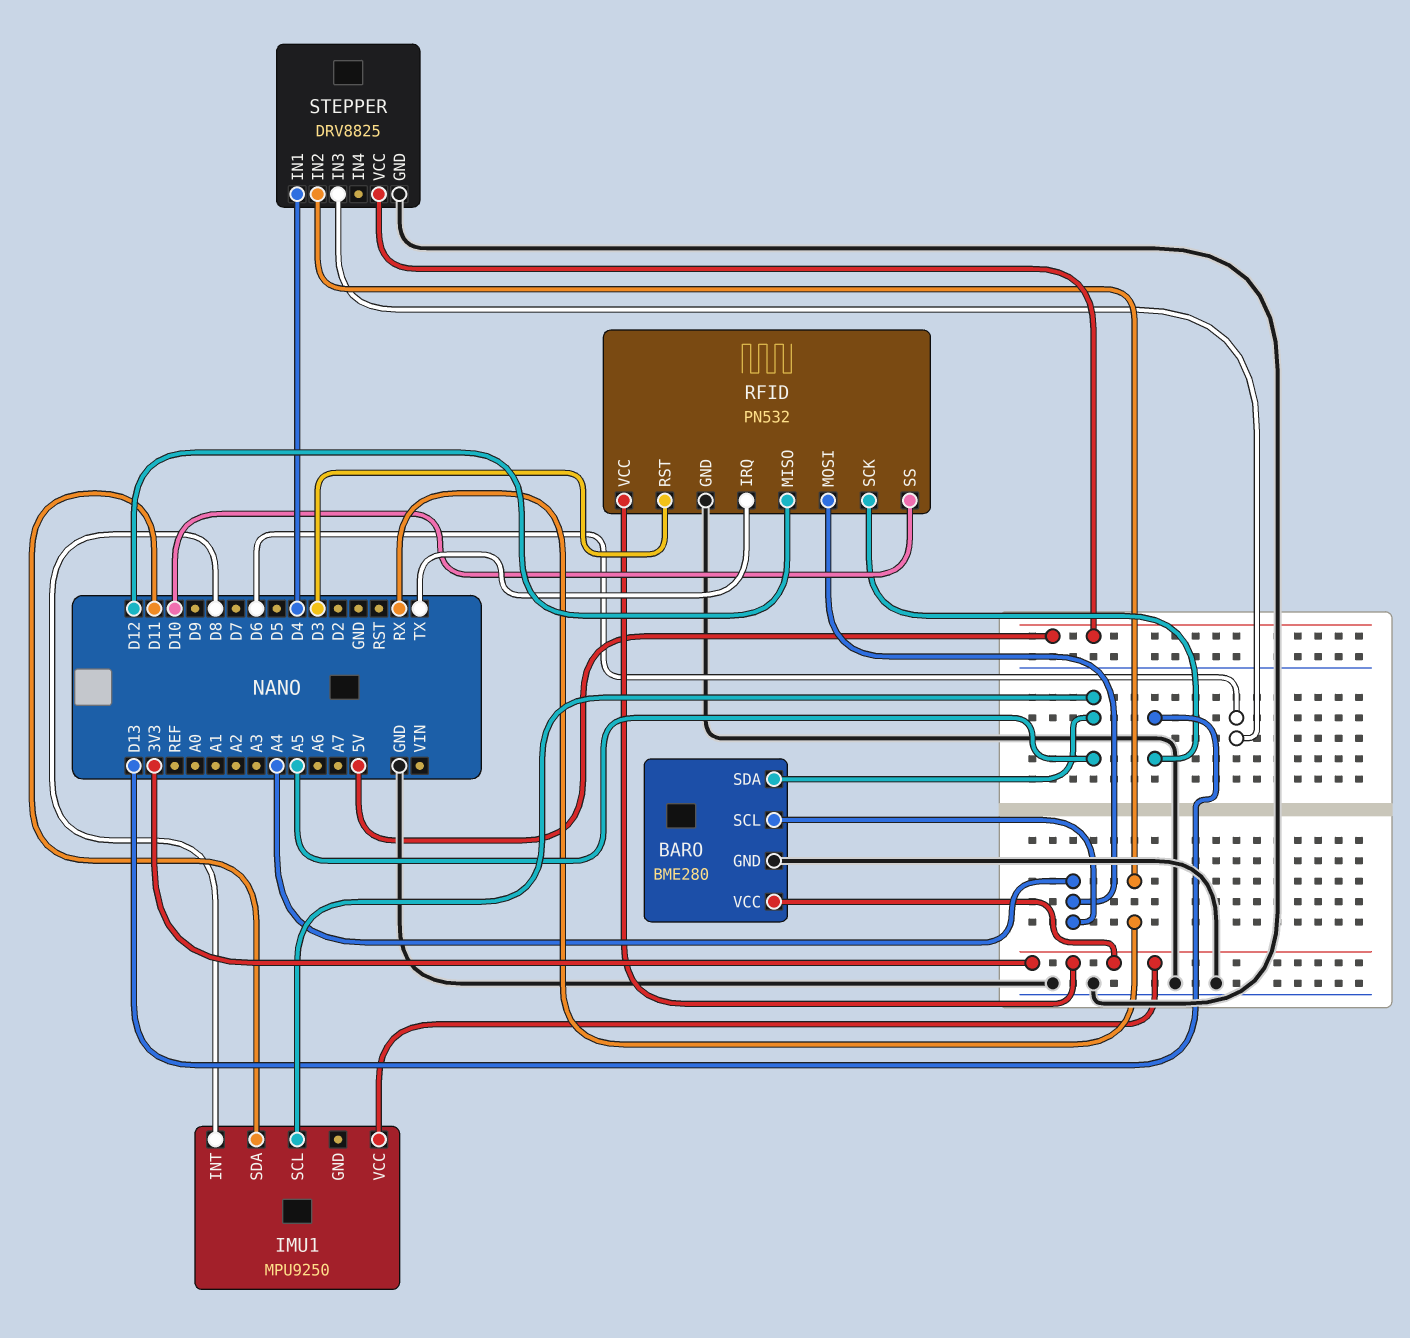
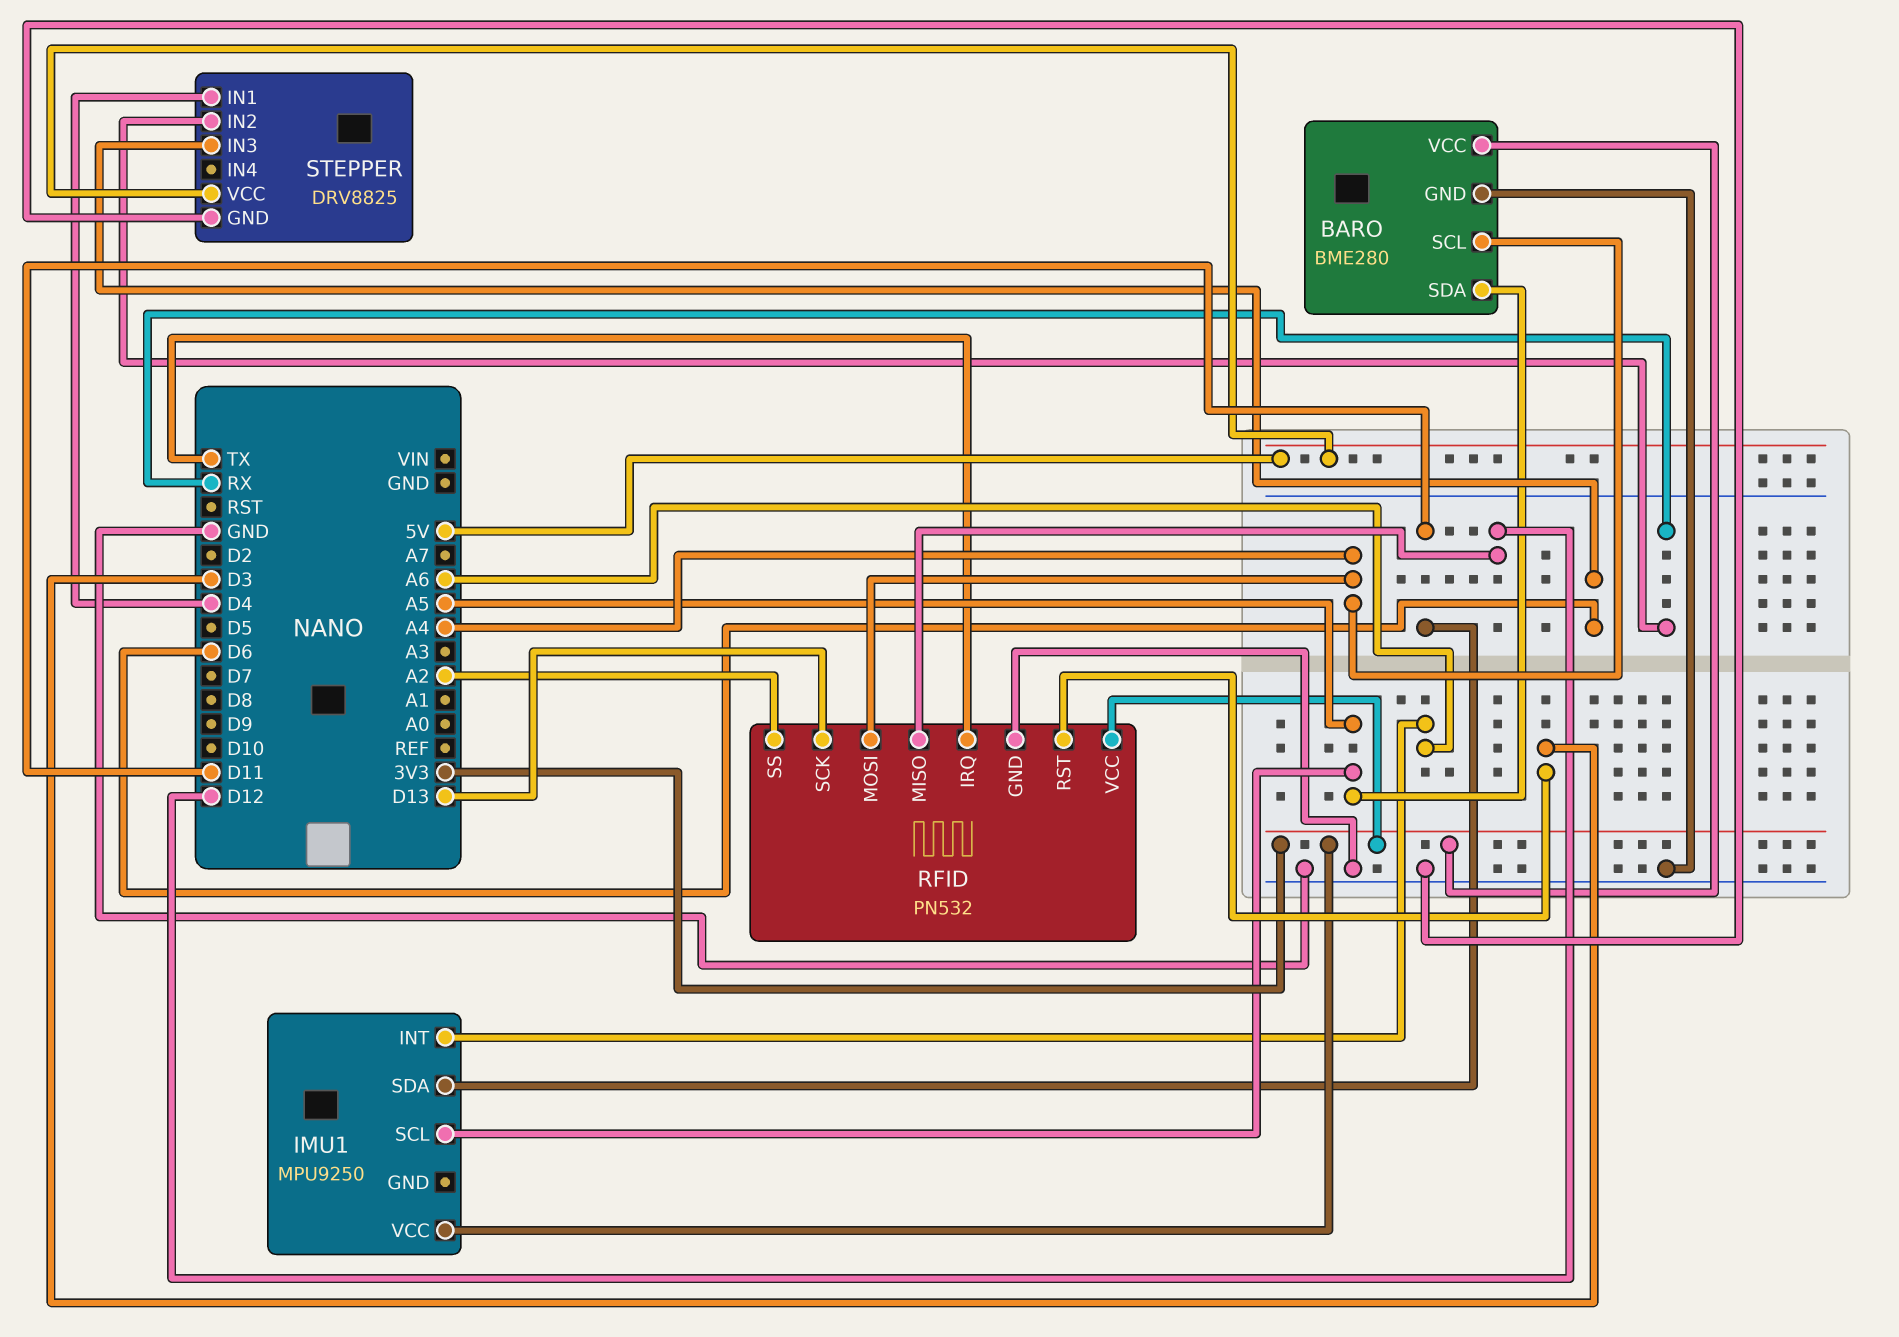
IMU1 pin INT: D8 -> A6
RFID pin SS: D10 -> A2

